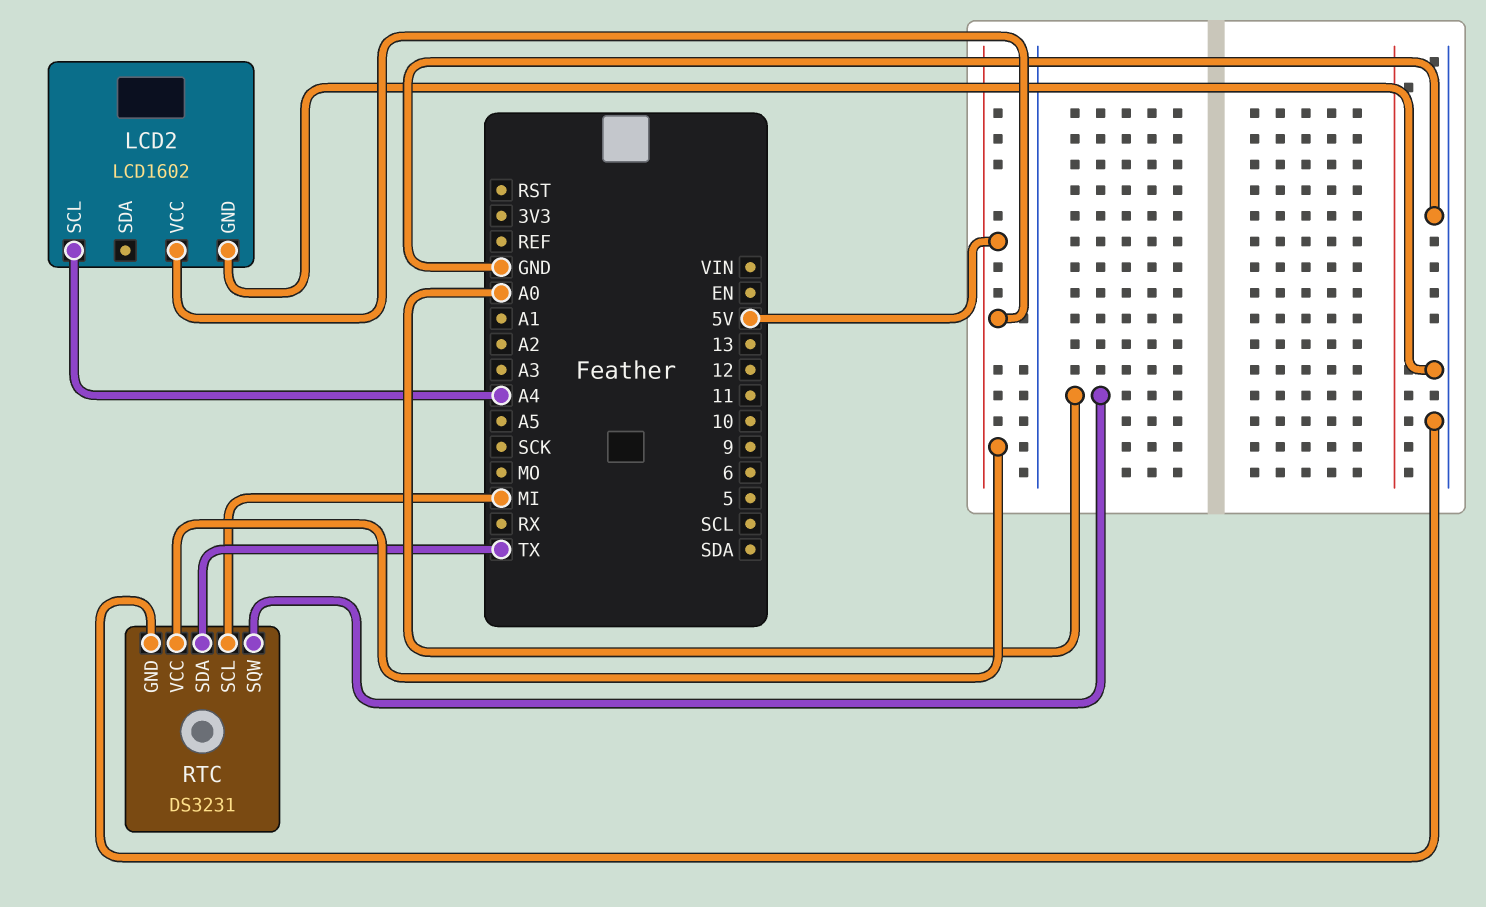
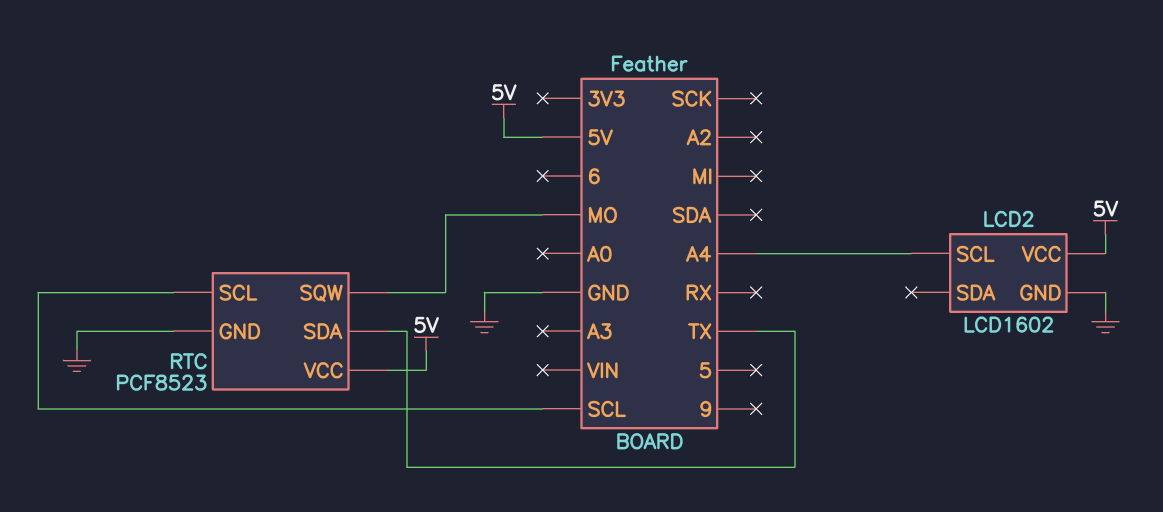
RTC: DS3231 -> PCF8523
RTC pin SCL: MI -> SCL
RTC pin SQW: A0 -> MO

